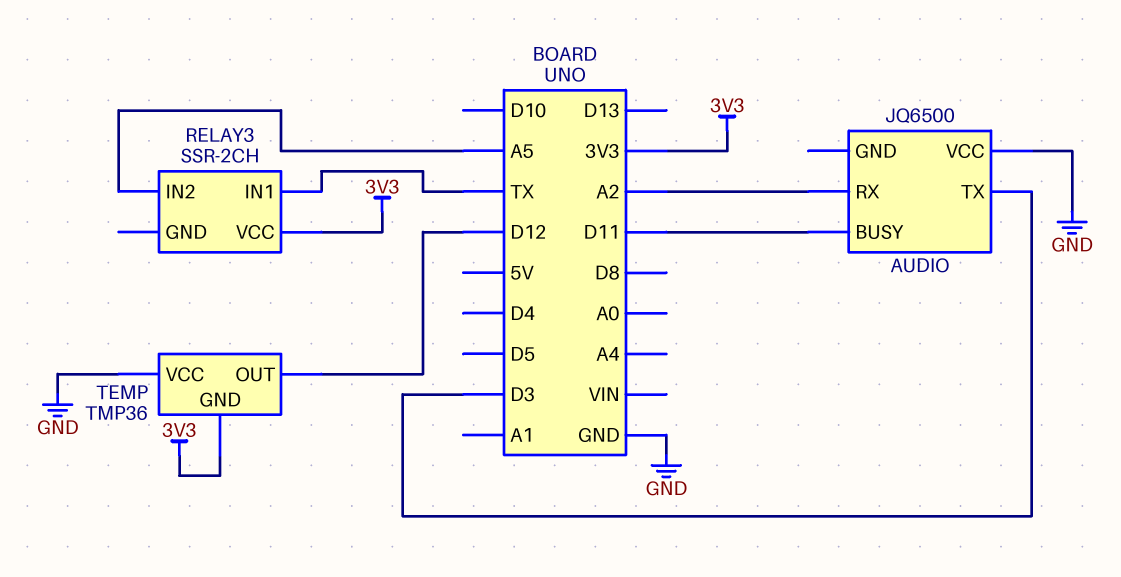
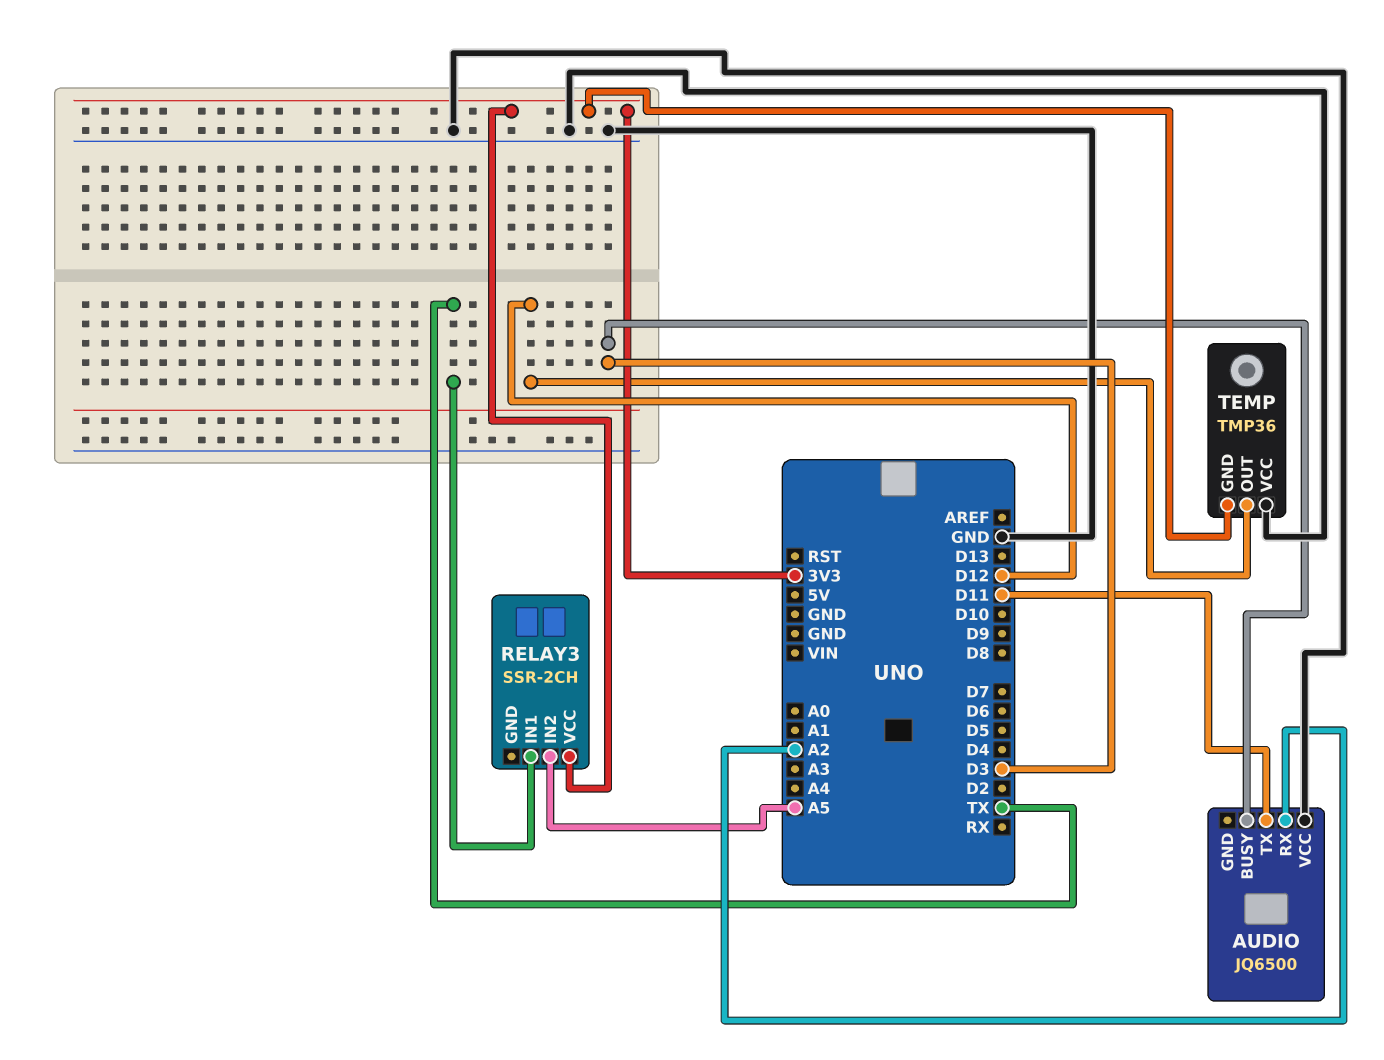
AUDIO pin BUSY: D11 -> D3
AUDIO pin TX: D3 -> D11

